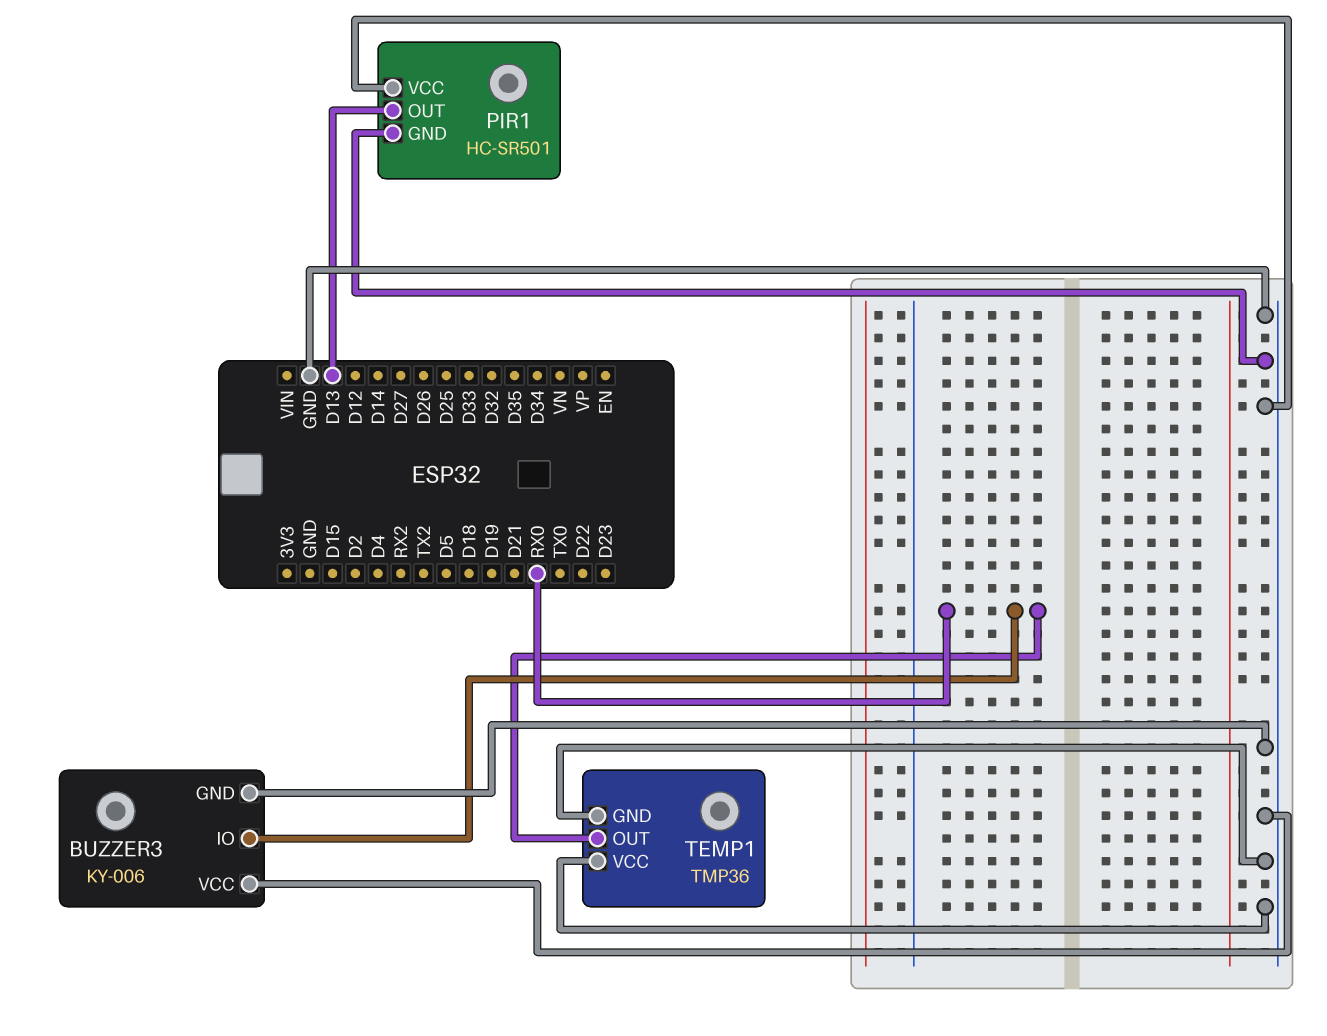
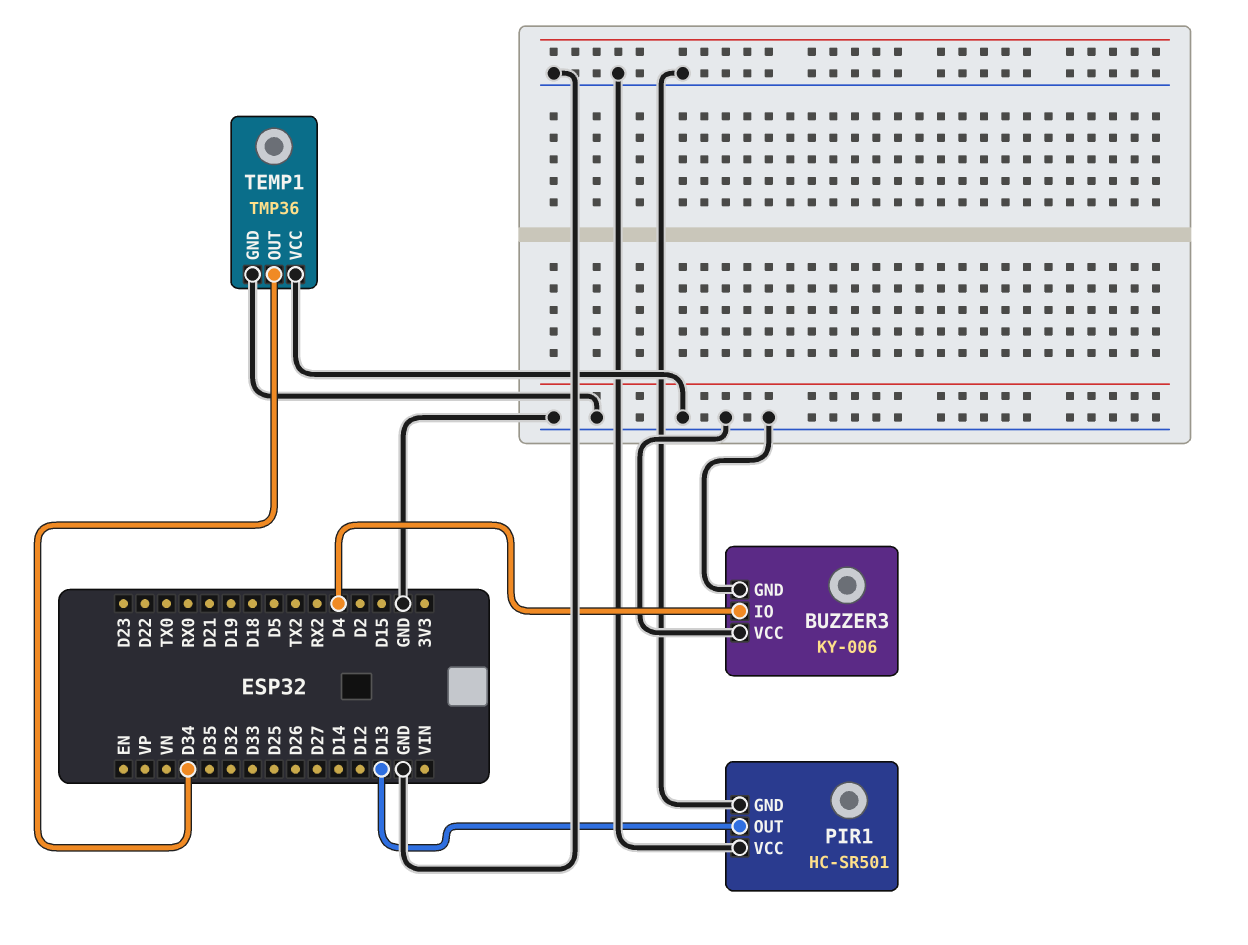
BUZZER3 pin IO: RX0 -> D4
TEMP1 pin OUT: RX0 -> D34

